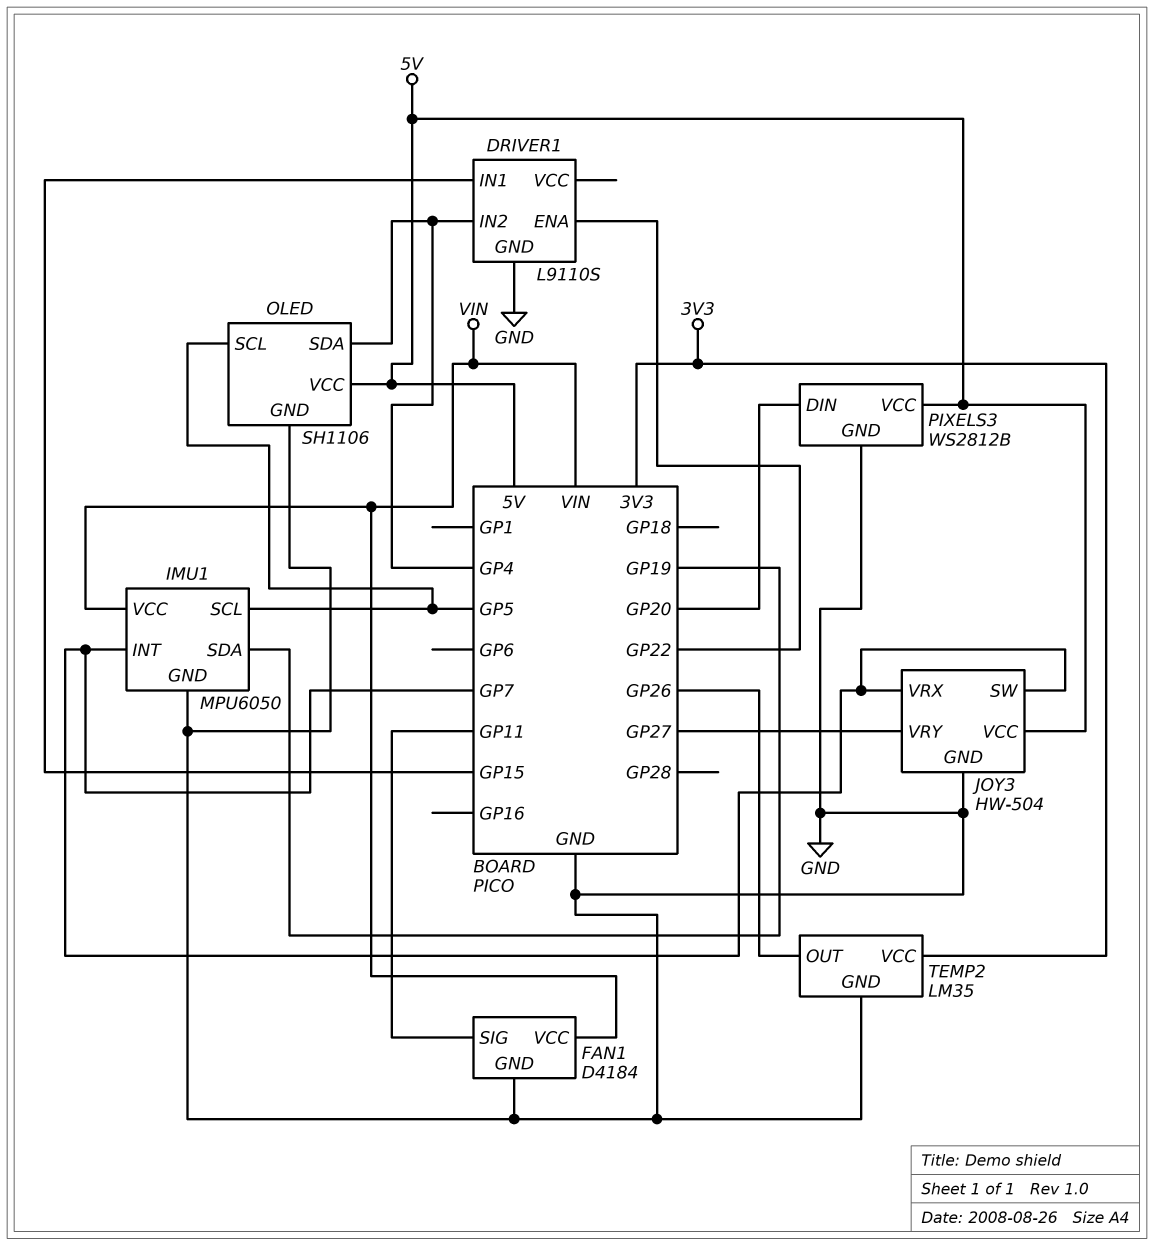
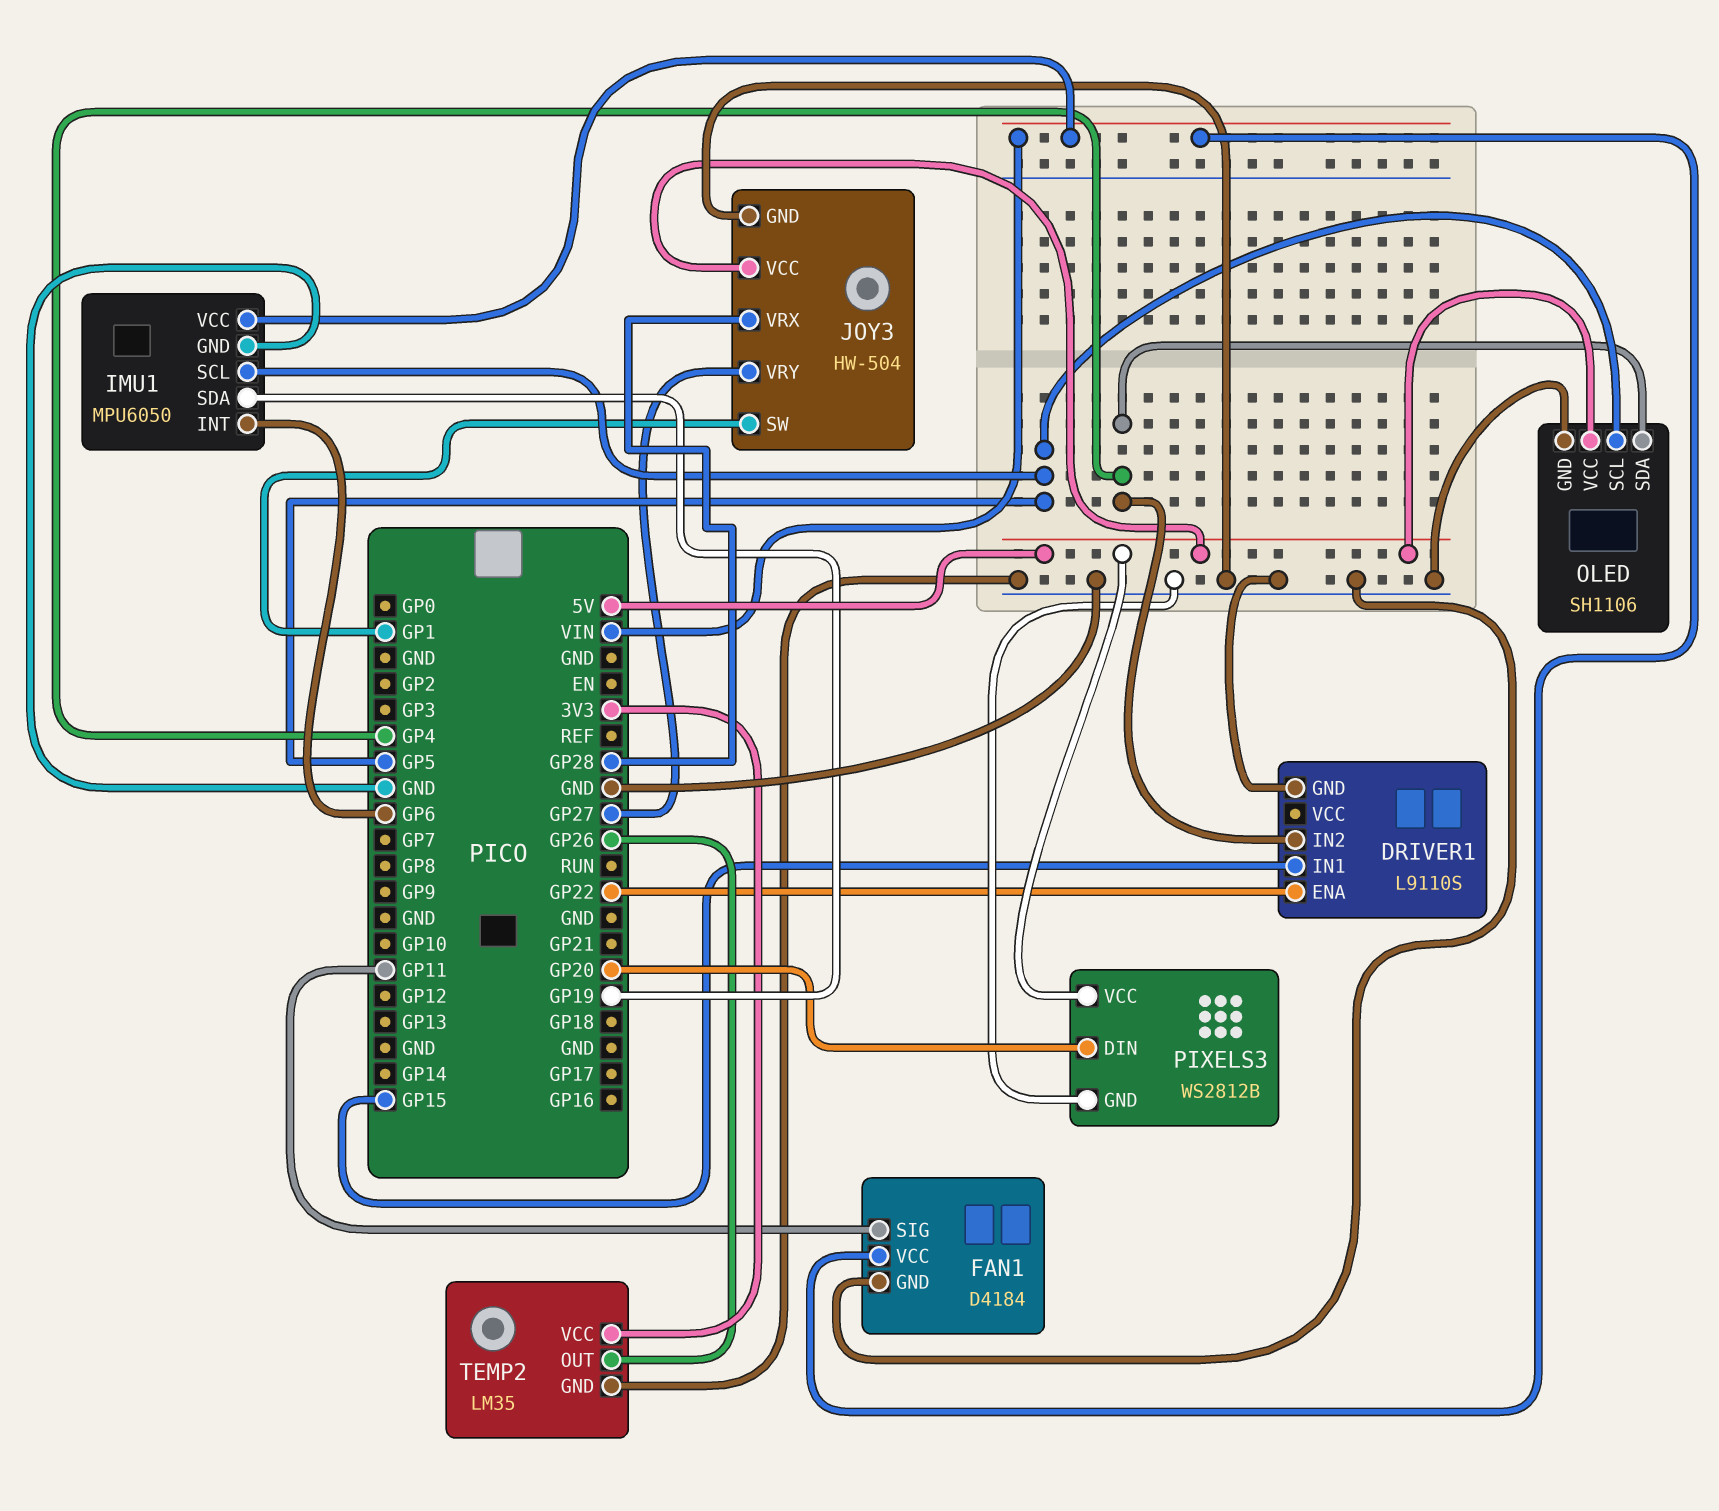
IMU1 pin INT: GP7 -> GP6
JOY3 pin SW: GP7 -> GP1
JOY3 pin VRX: GP7 -> GP28

